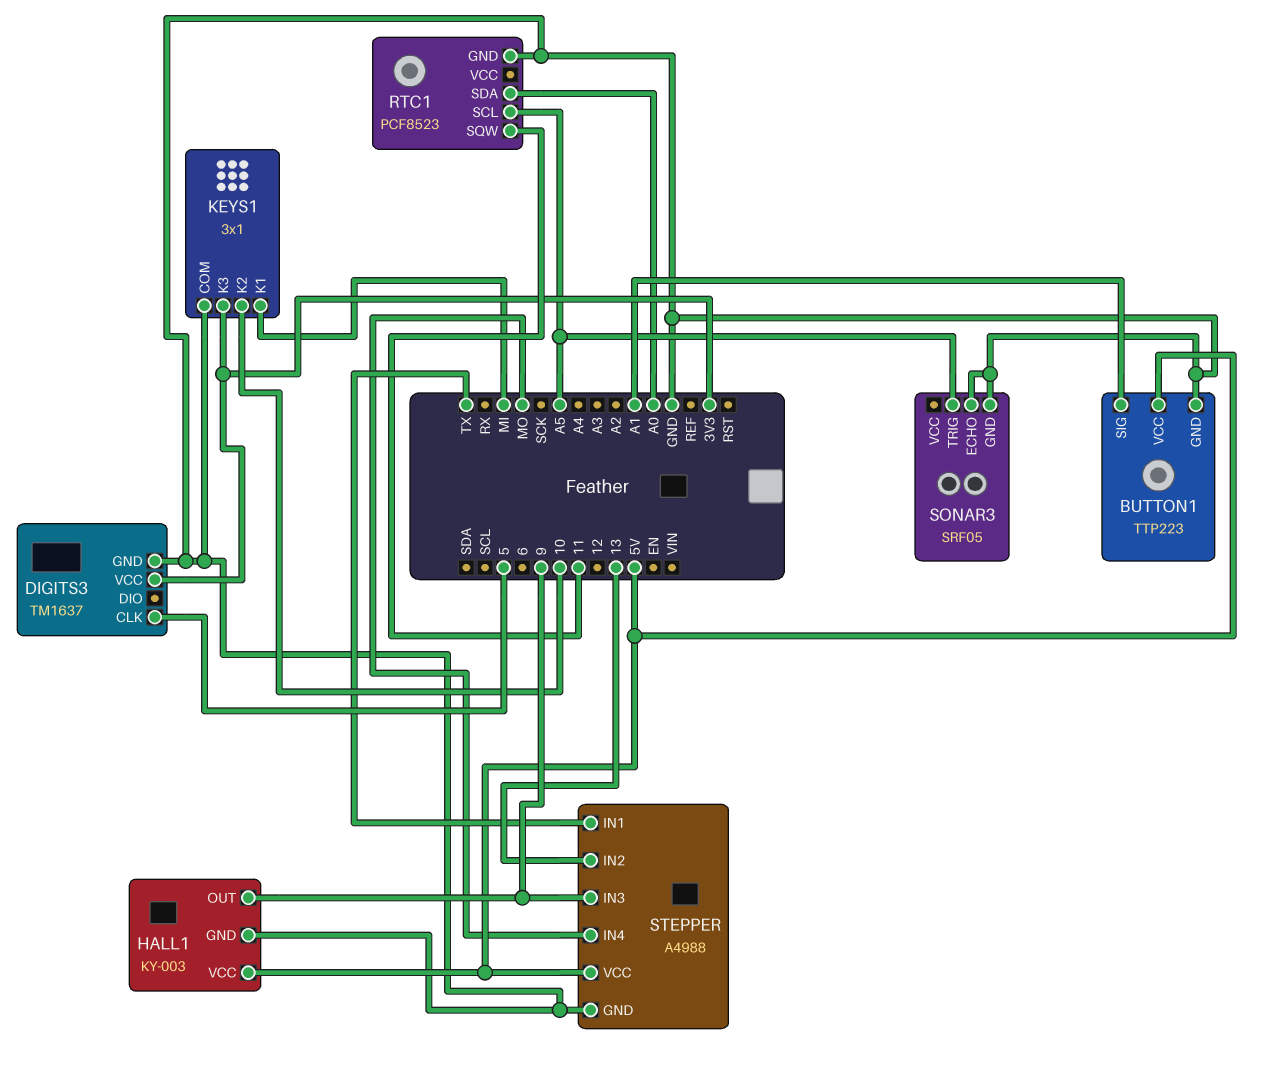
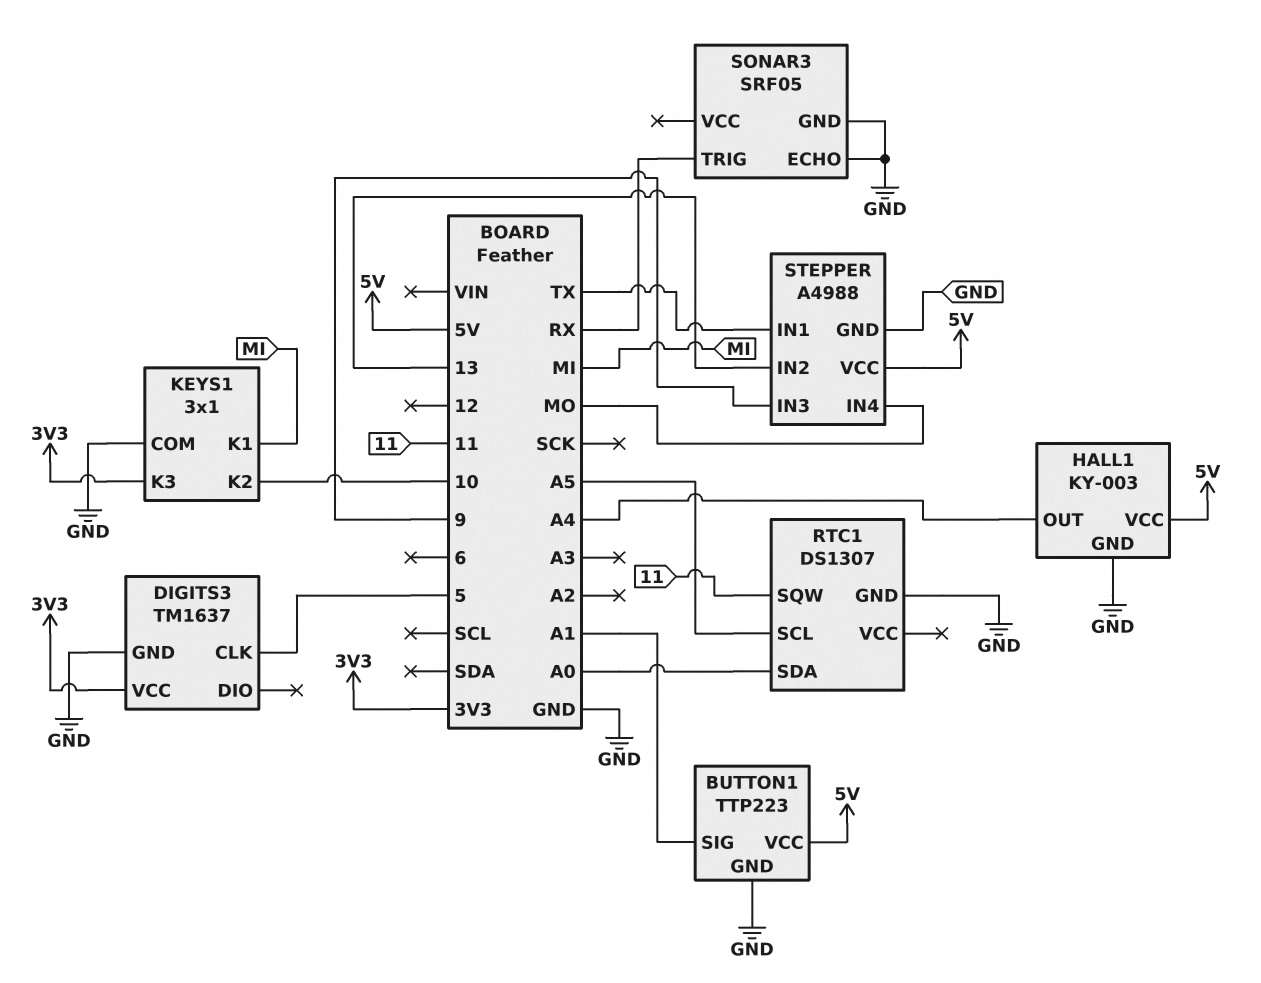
HALL1 pin OUT: 9 -> A4
RTC1: PCF8523 -> DS1307
SONAR3 pin TRIG: A5 -> RX

